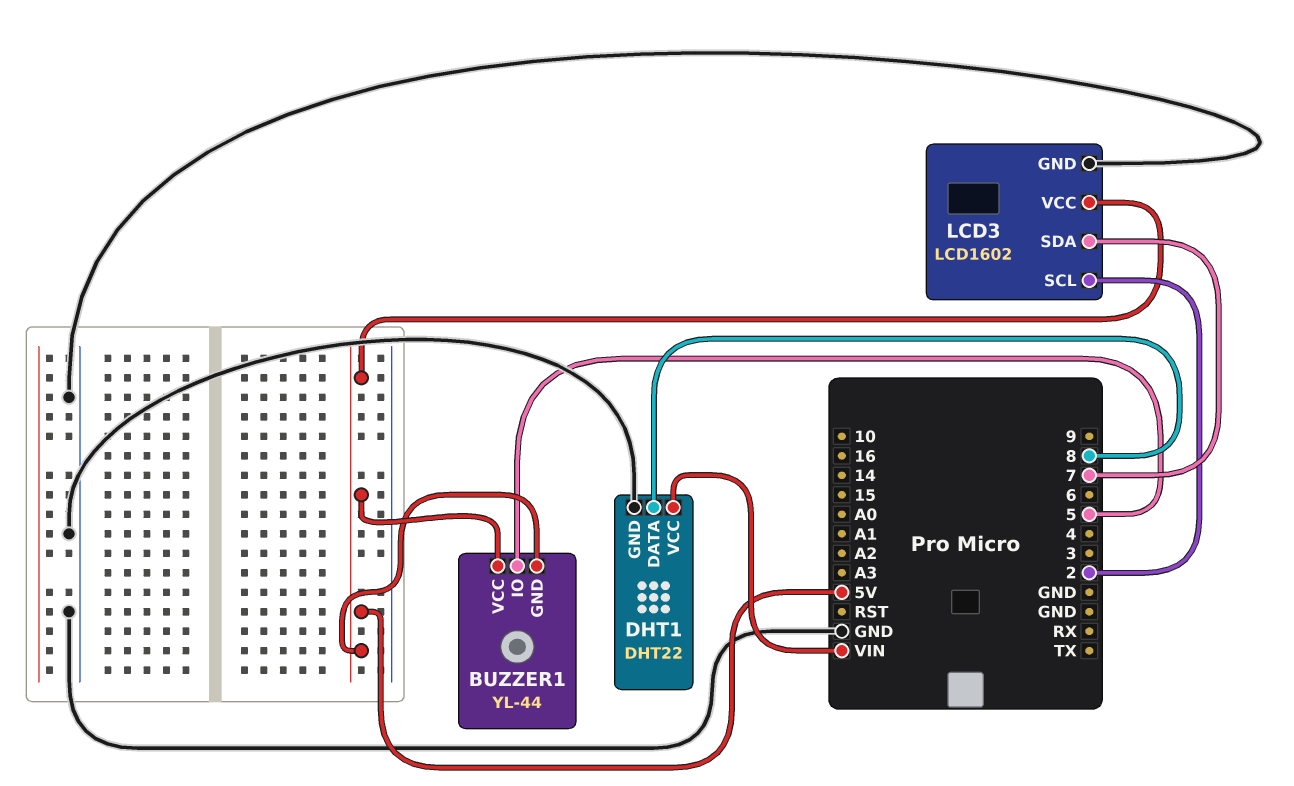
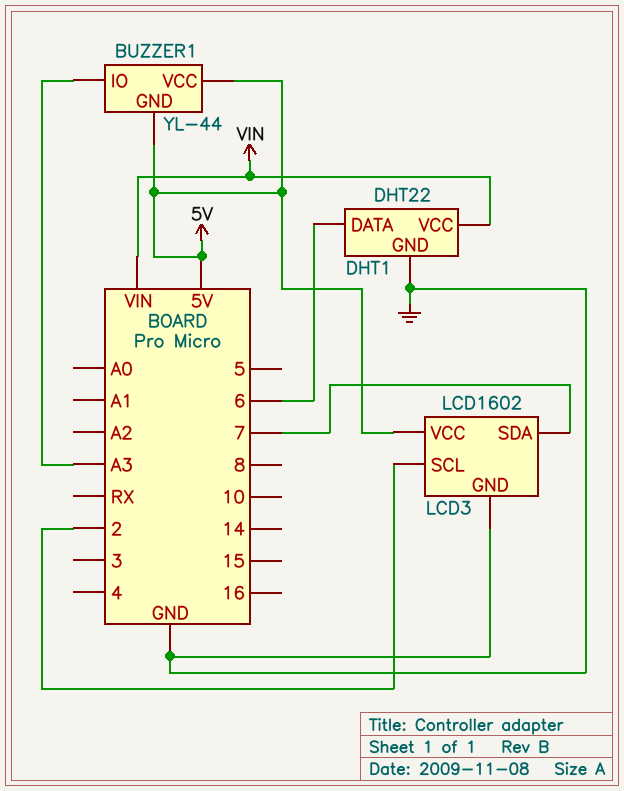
BUZZER1 pin IO: 5 -> A3
DHT1 pin DATA: 8 -> 6

